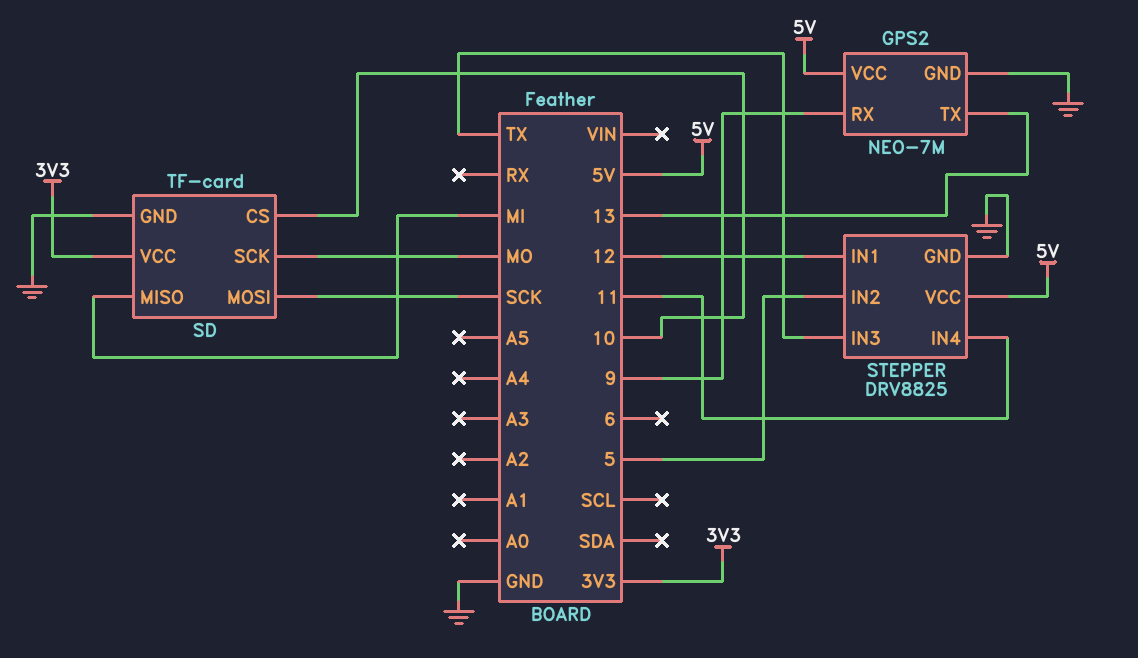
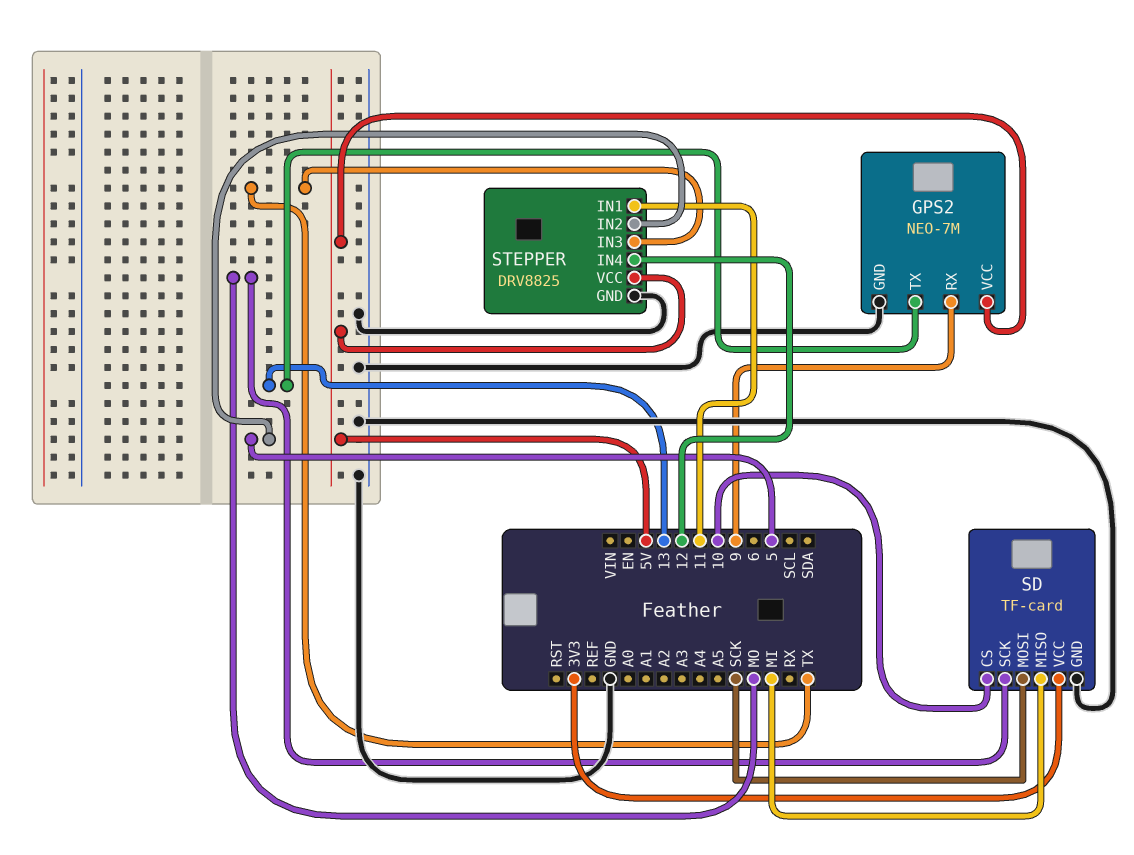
STEPPER pin IN1: 12 -> 11
STEPPER pin IN4: 11 -> 12

